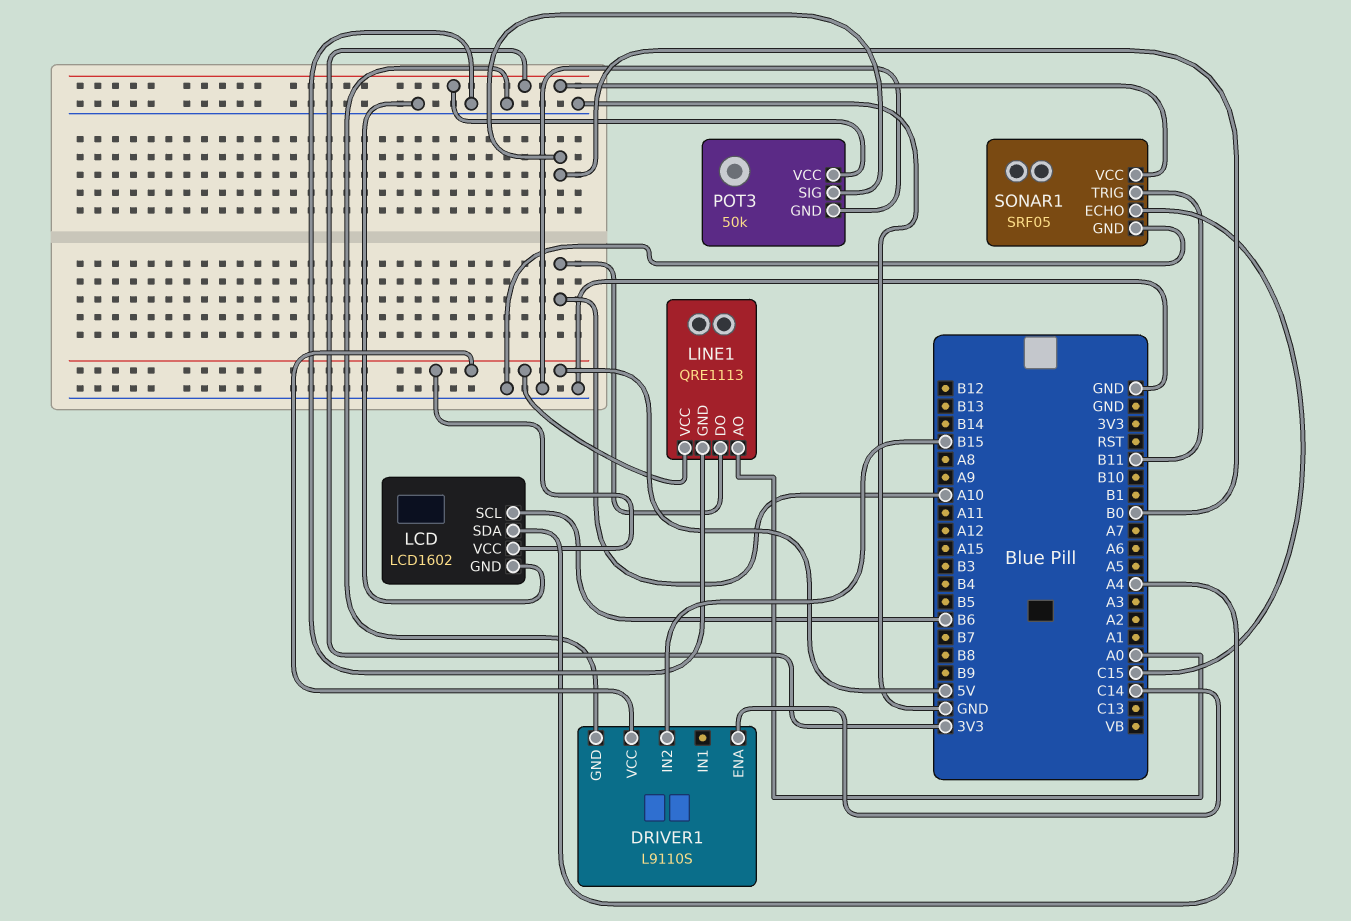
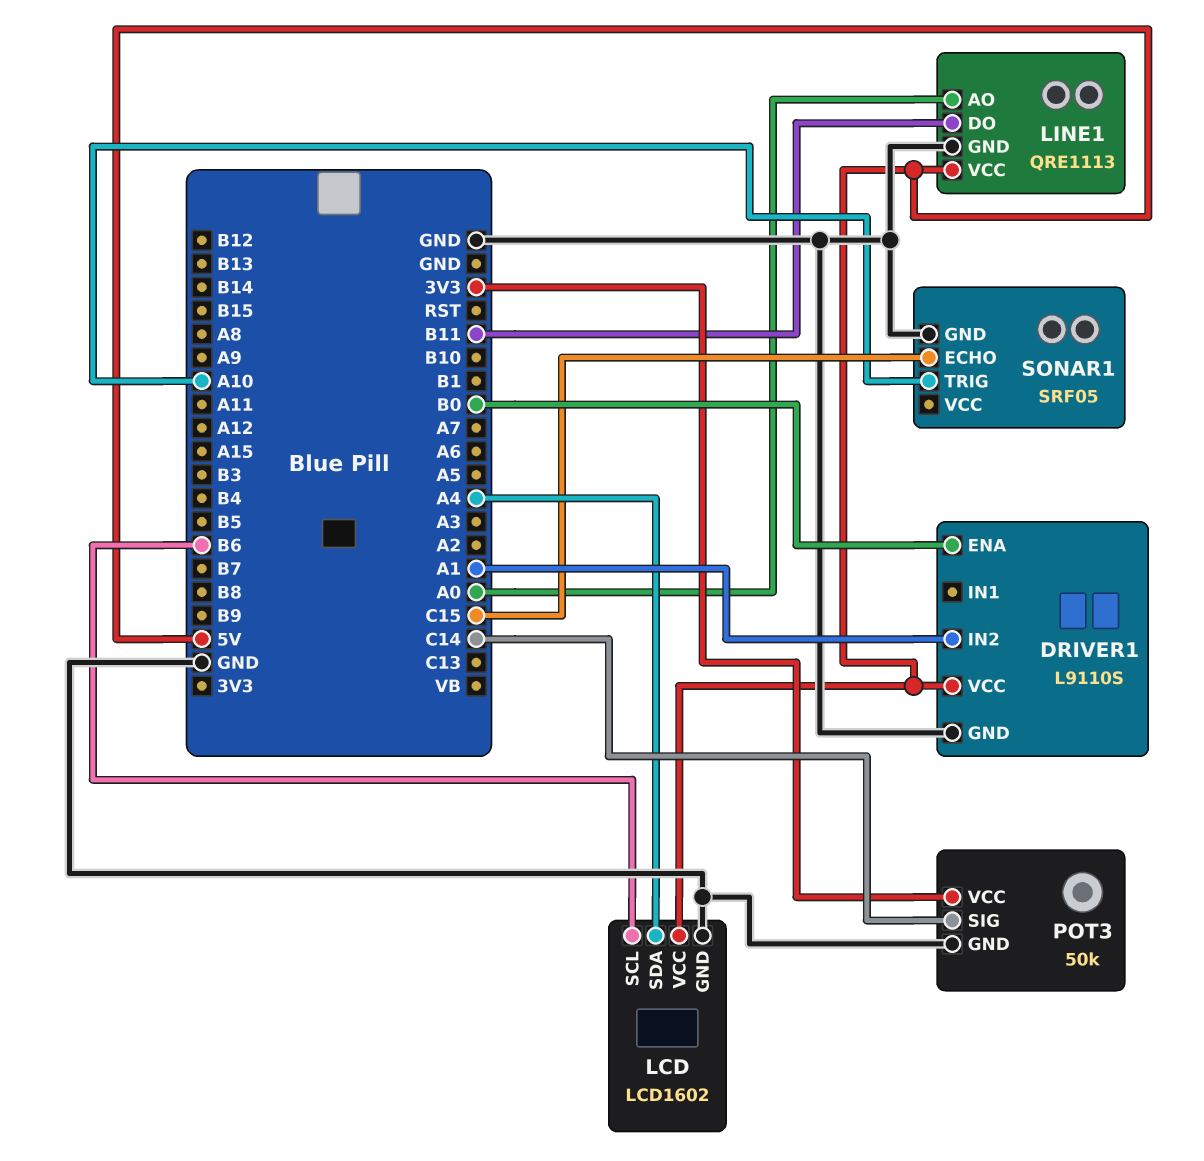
DRIVER1 pin ENA: C14 -> B0
DRIVER1 pin IN2: B15 -> A1
LINE1 pin DO: A10 -> B11
POT3 pin SIG: B0 -> C14
SONAR1 pin TRIG: B11 -> A10
SONAR1 pin VCC: 3V3 -> none

